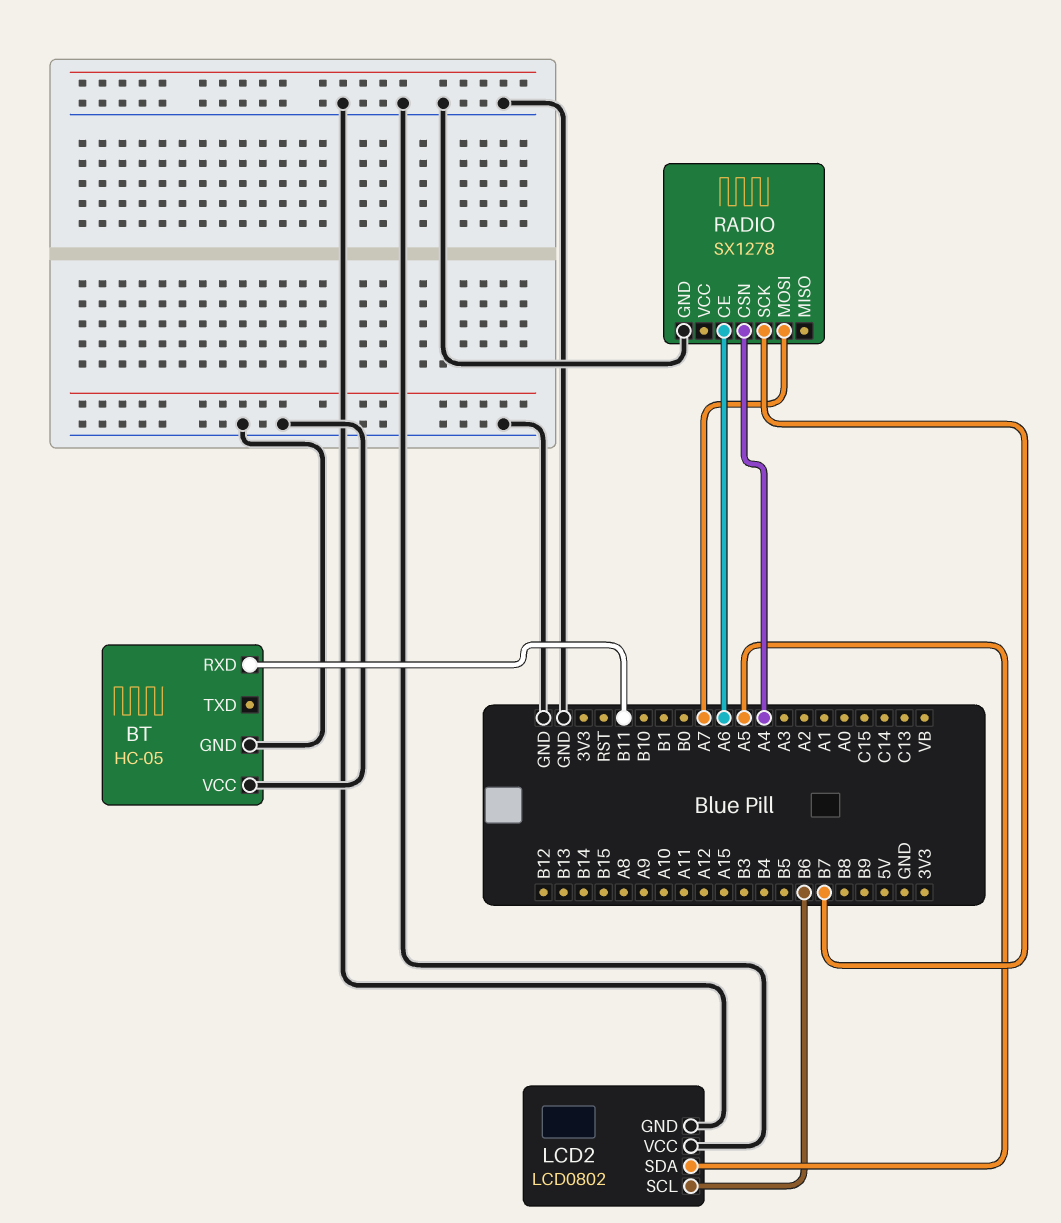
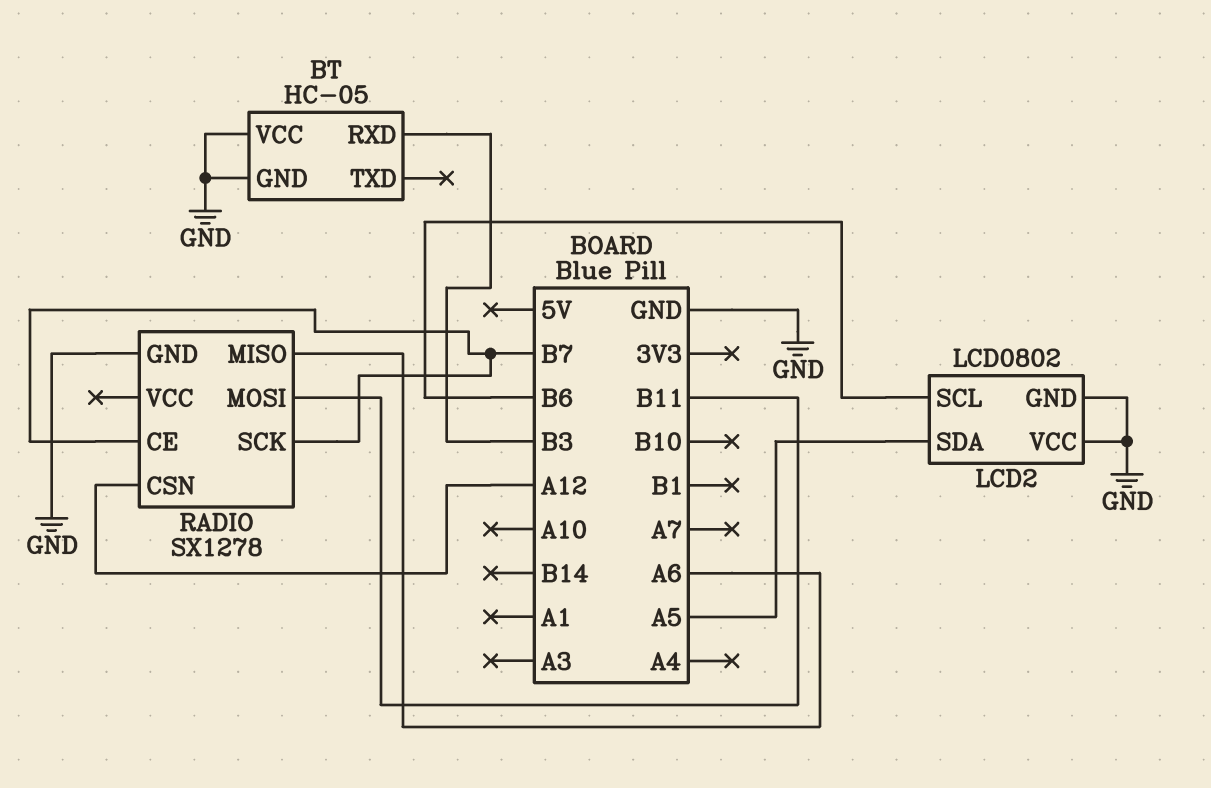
BT pin RXD: B11 -> B3
RADIO pin CE: A6 -> B7
RADIO pin CSN: A4 -> A12
RADIO pin MISO: none -> A6
RADIO pin MOSI: A7 -> B11

